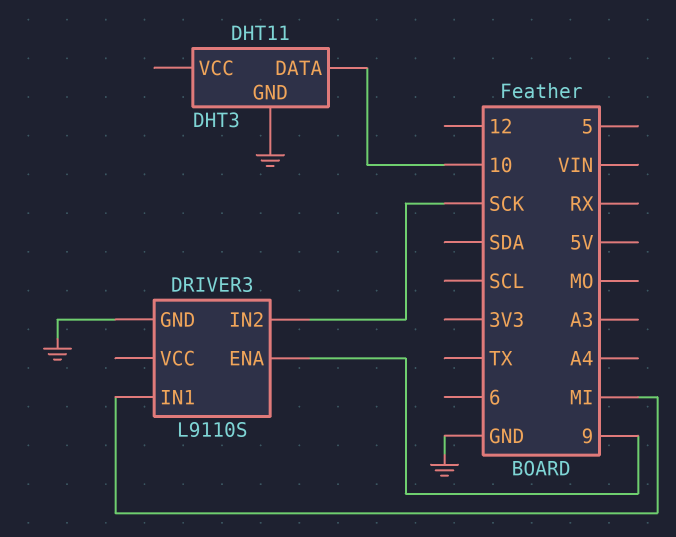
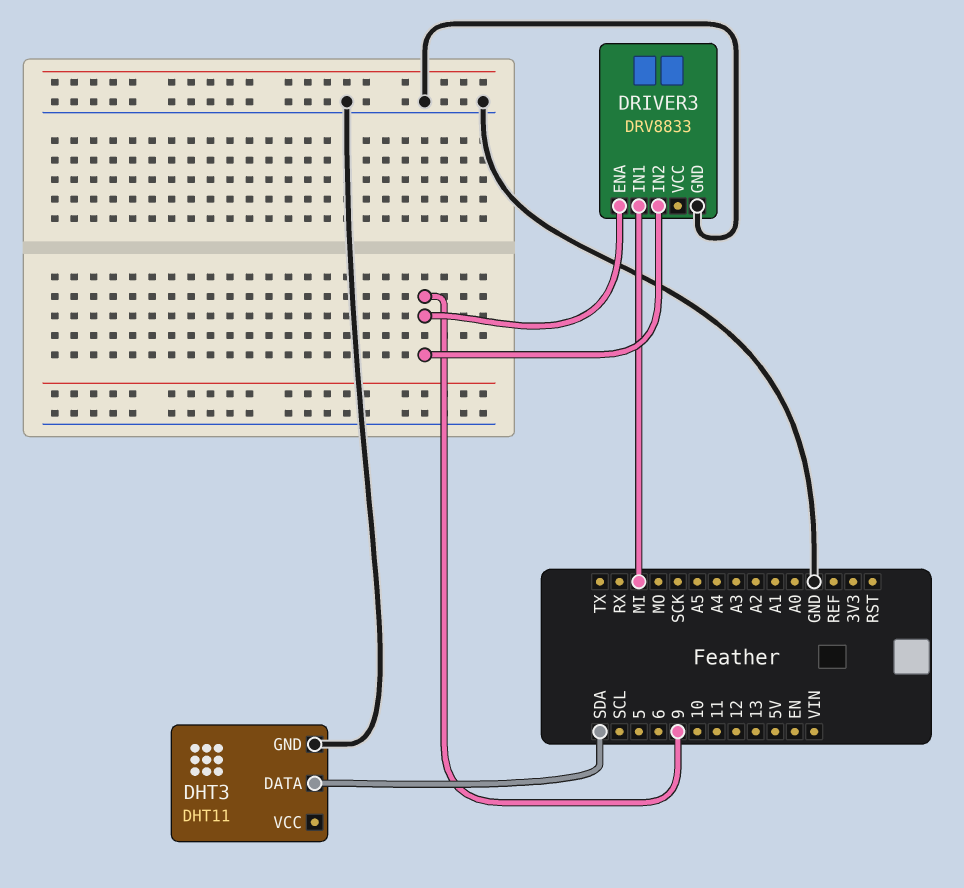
DHT3 pin DATA: 10 -> SDA
DRIVER3: L9110S -> DRV8833
DRIVER3 pin IN2: SCK -> 9

